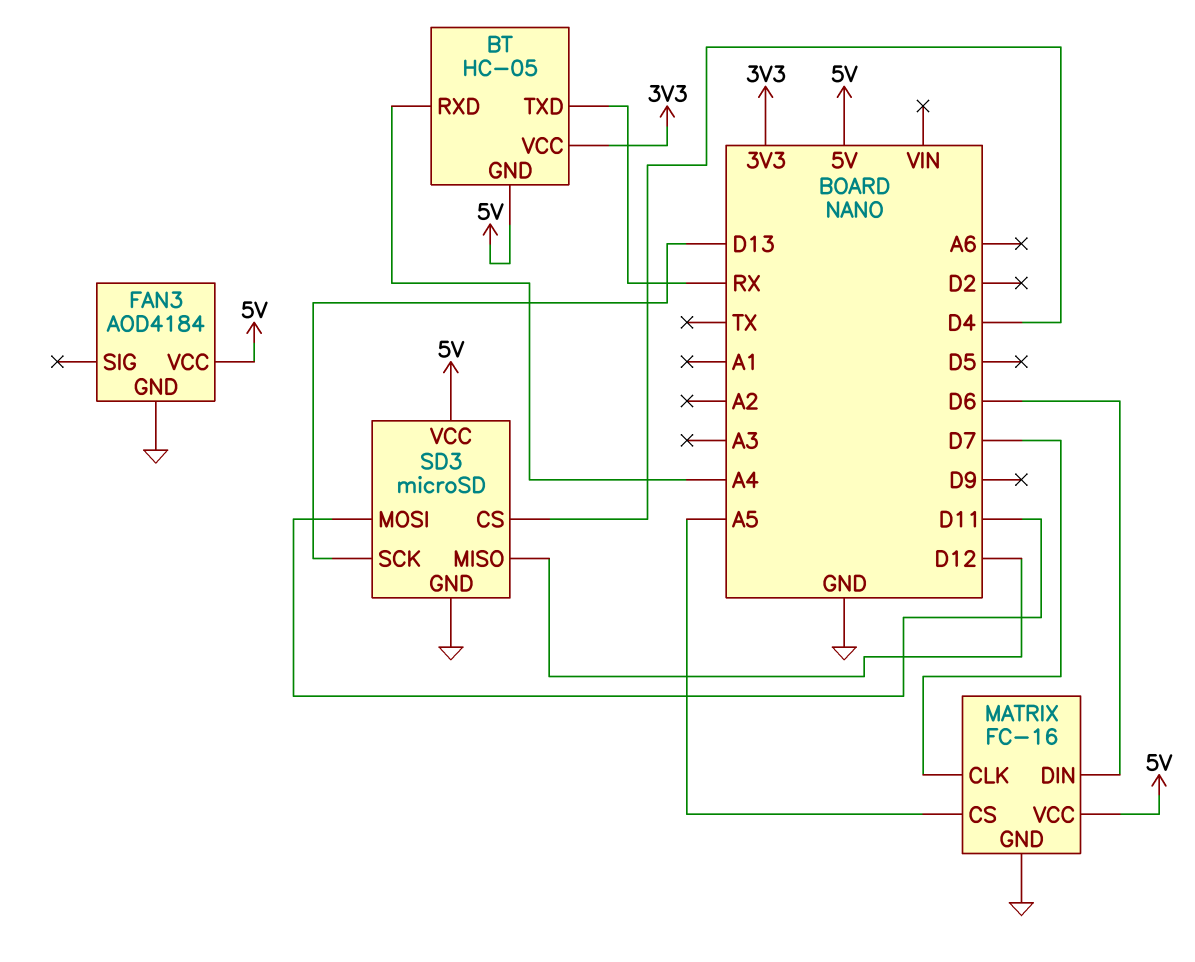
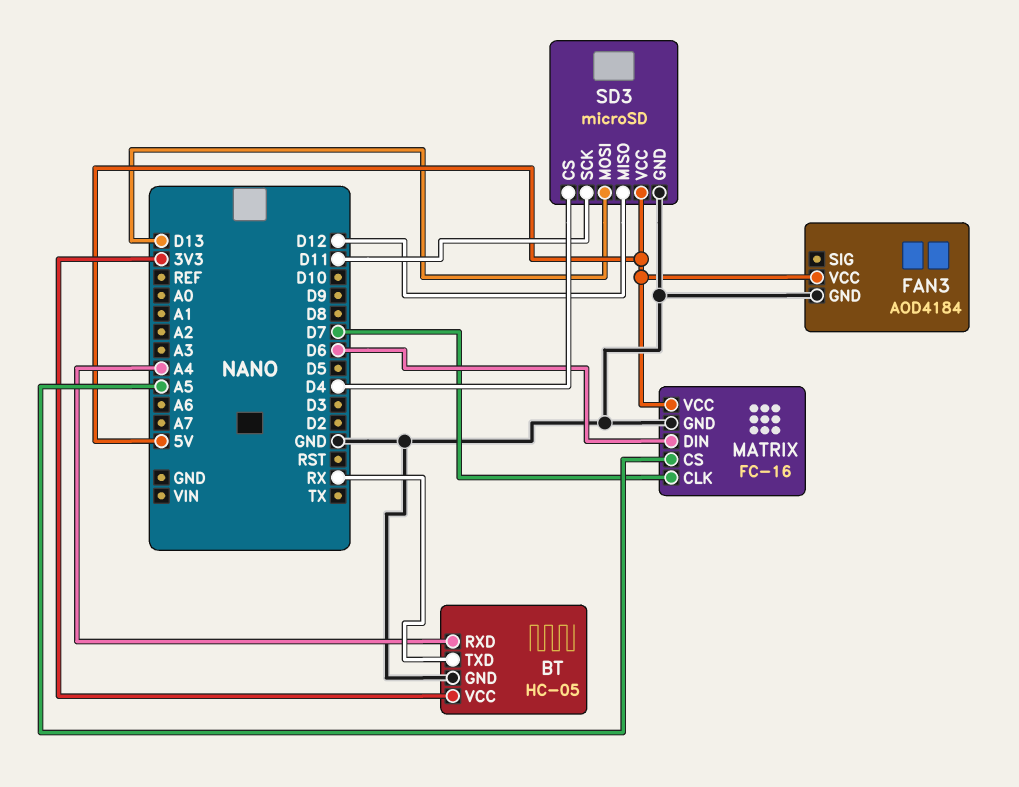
BT pin GND: 5V -> GND
SD3 pin MOSI: D11 -> D13
SD3 pin SCK: D13 -> D11

